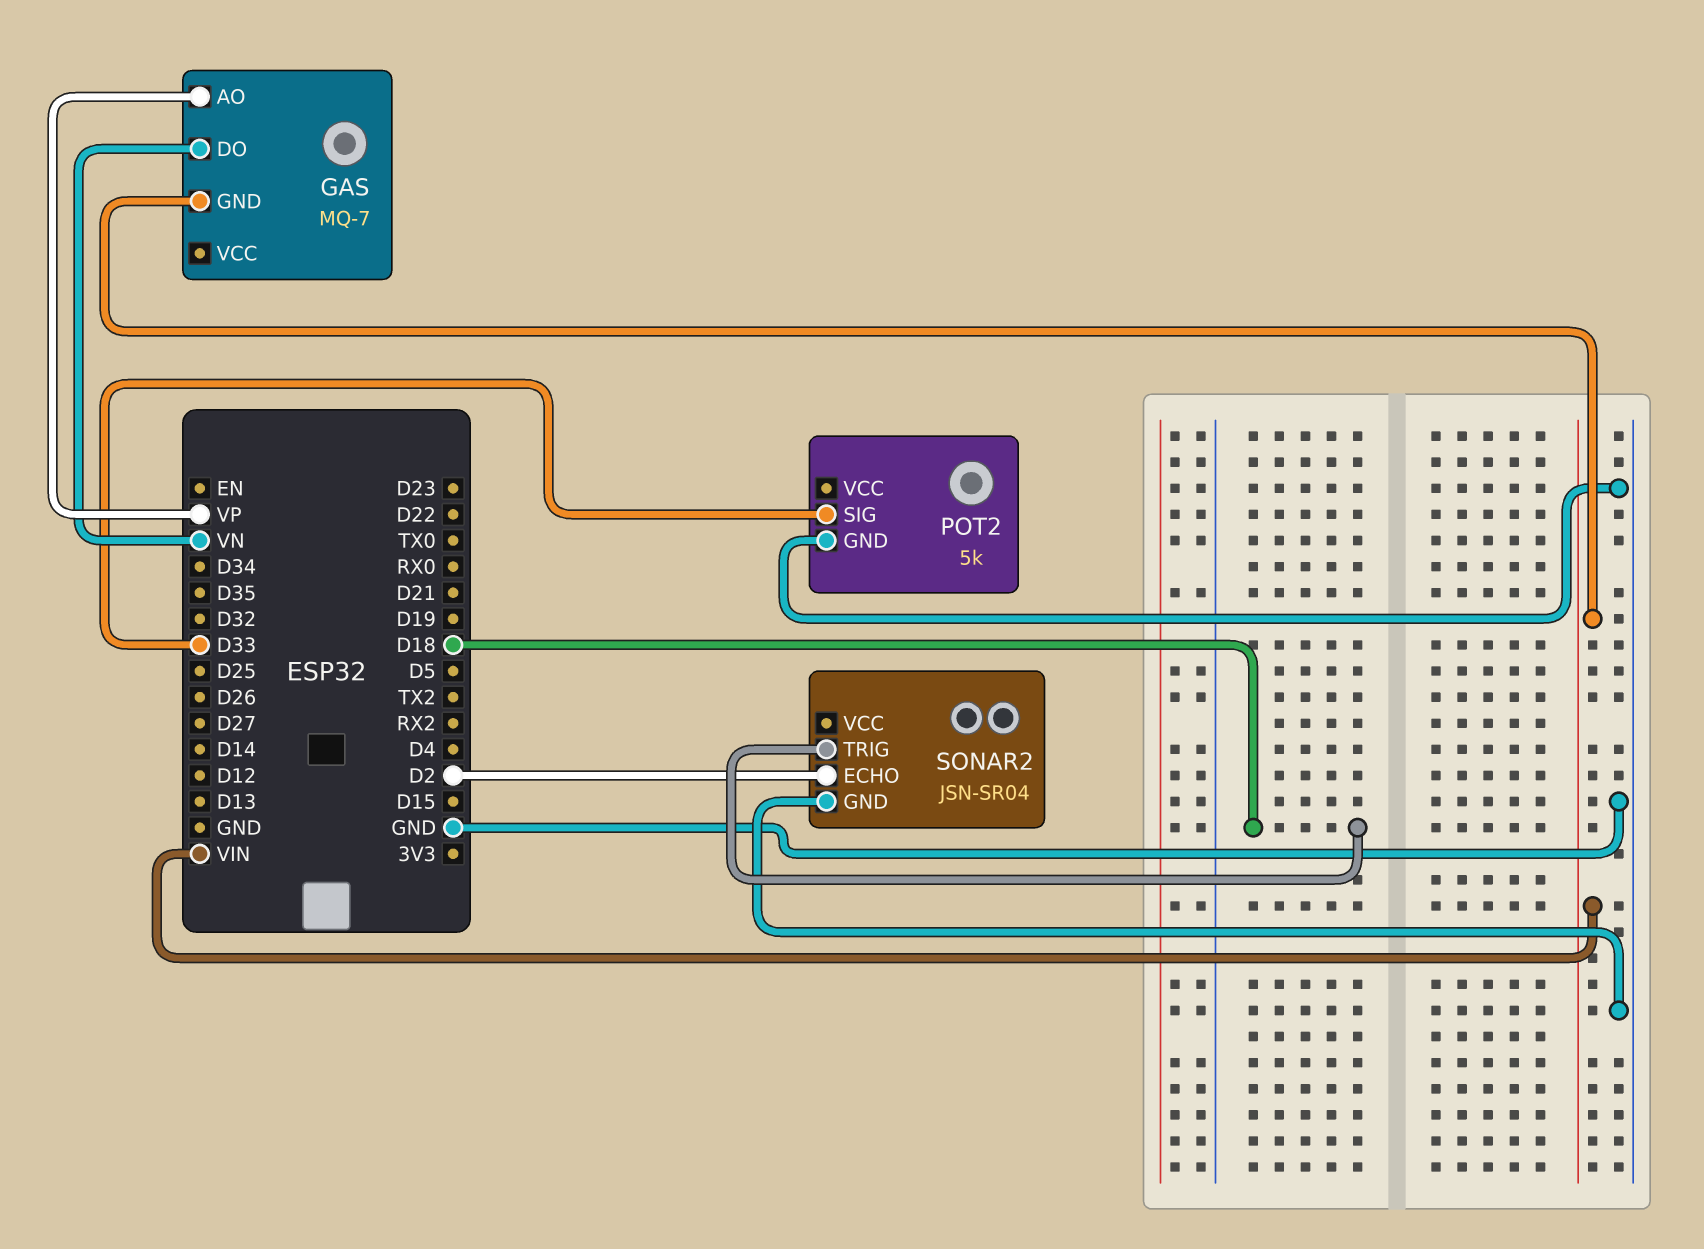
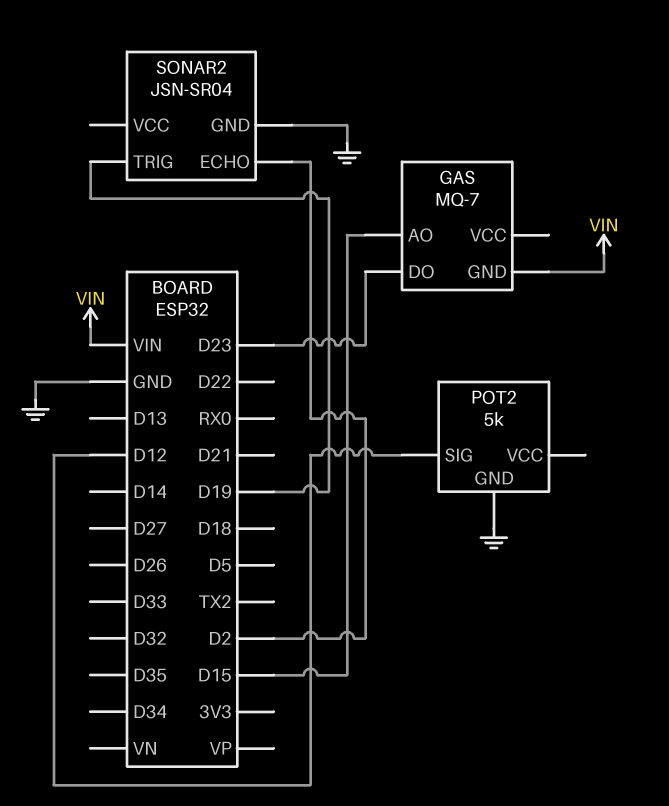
GAS pin AO: VP -> D15
GAS pin DO: VN -> D23
POT2 pin SIG: D33 -> D12
SONAR2 pin TRIG: D18 -> D19

